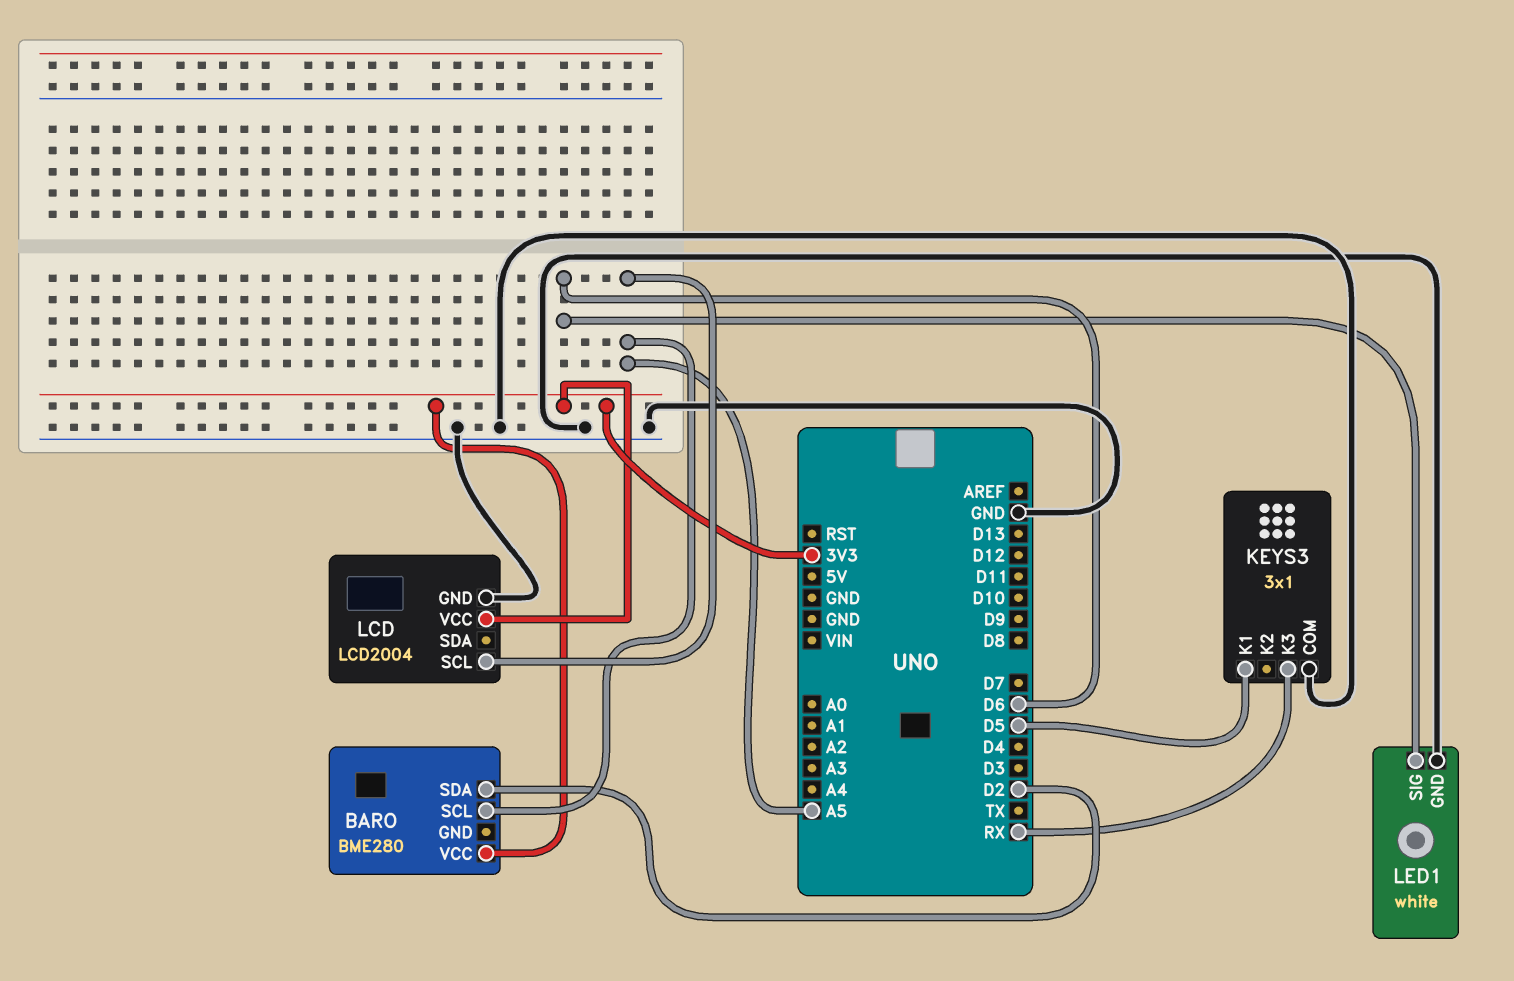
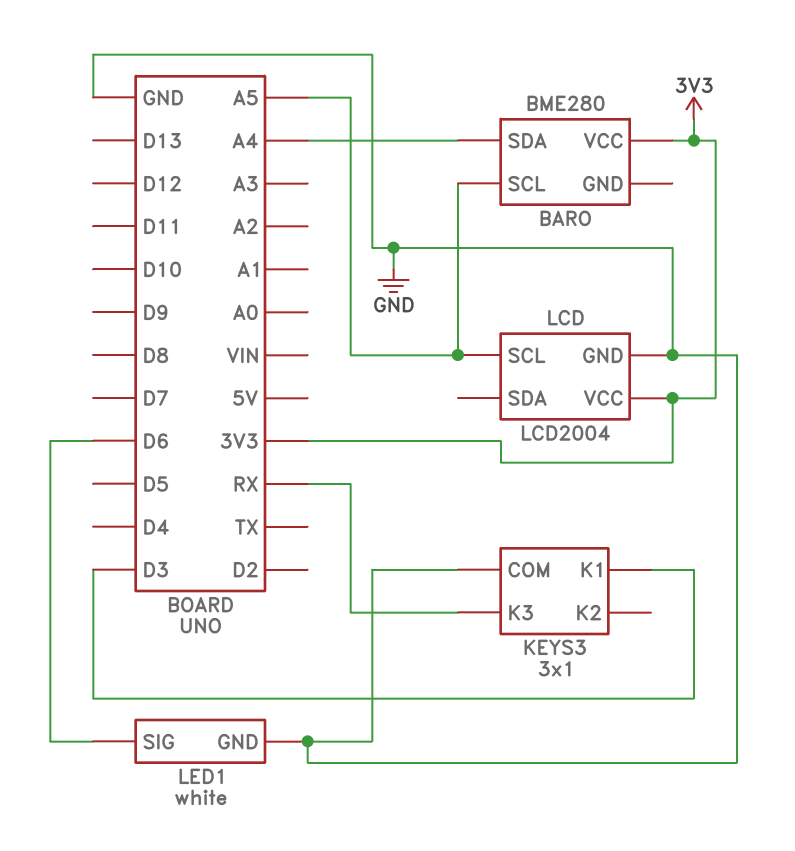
BARO pin SDA: D2 -> A4
KEYS3 pin K1: D5 -> D3

